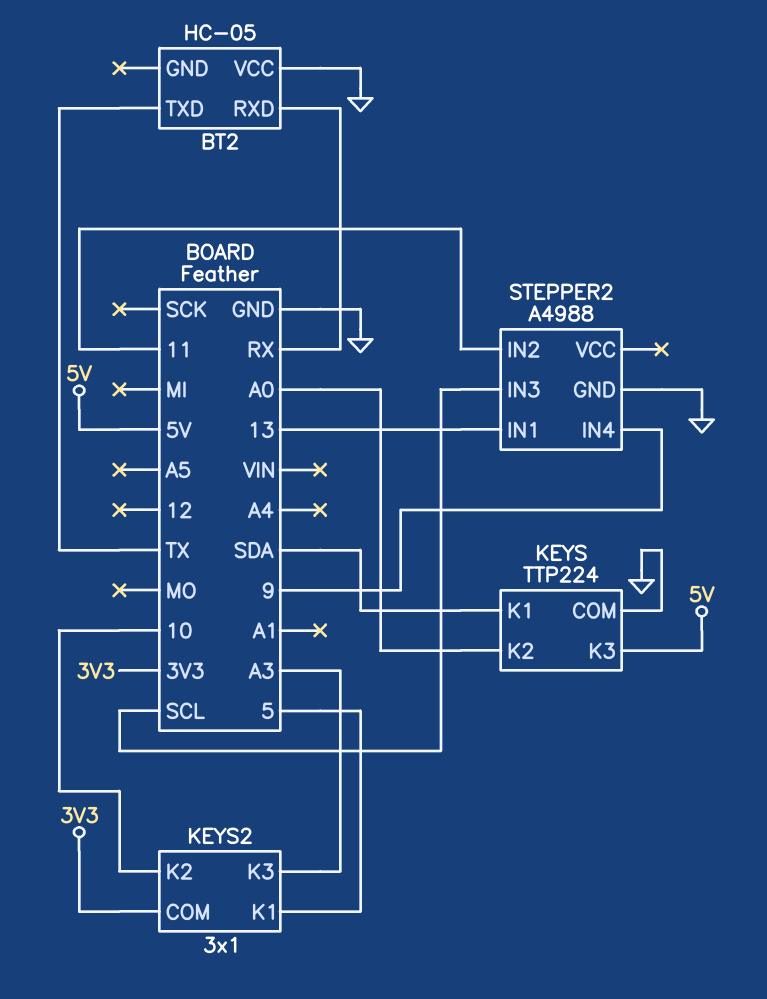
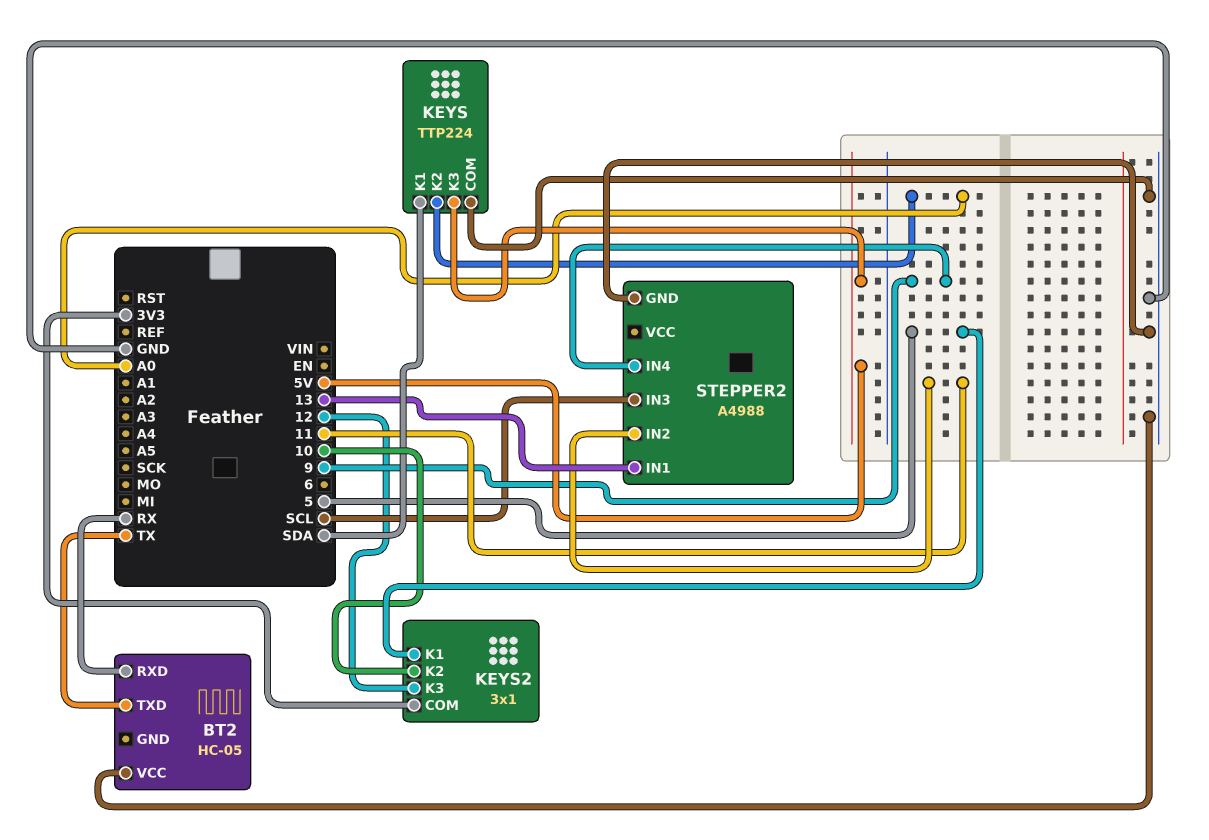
KEYS2 pin K3: A3 -> 12

